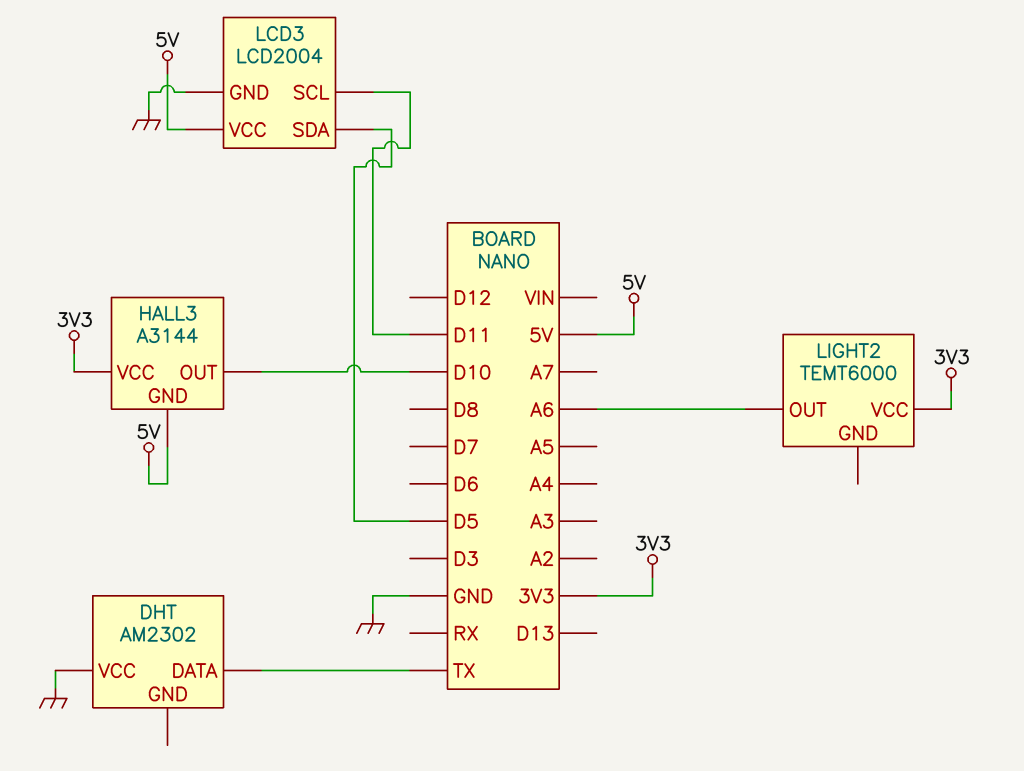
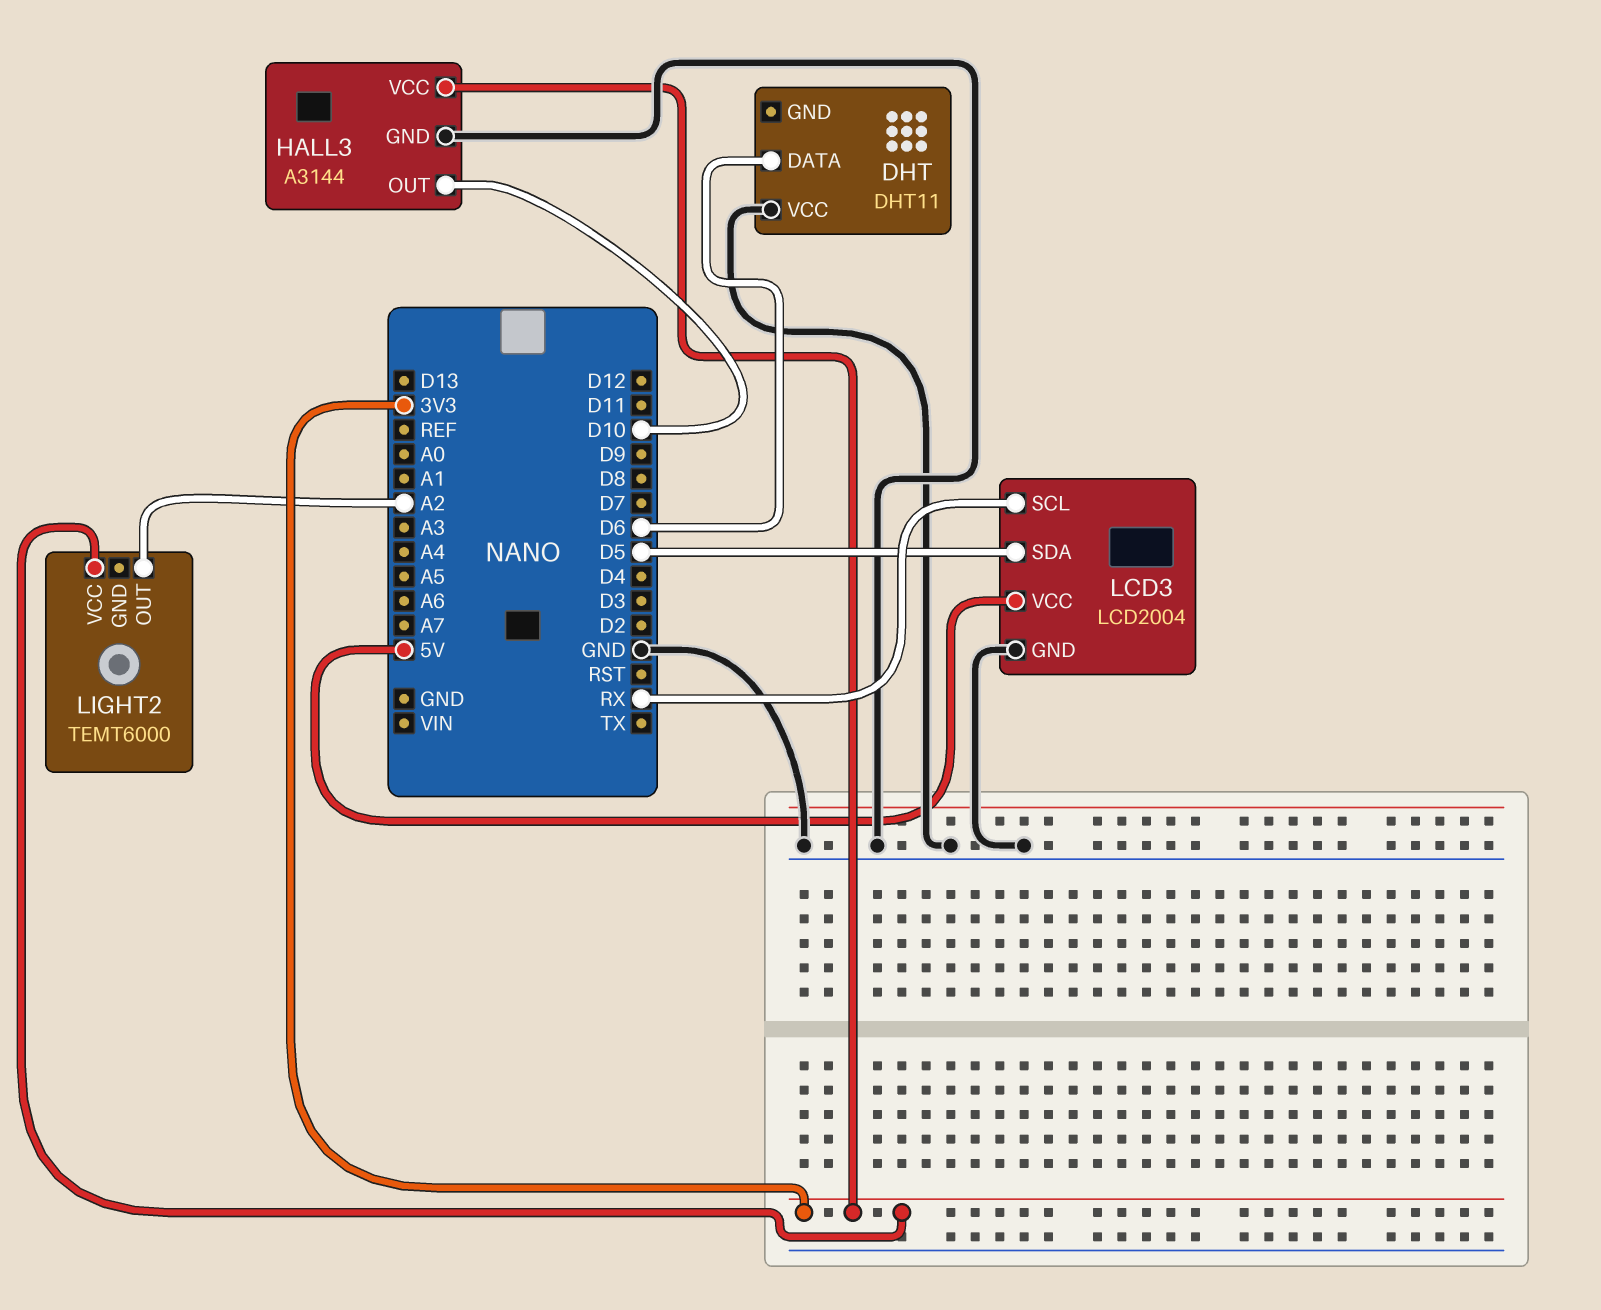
DHT: AM2302 -> DHT11
DHT pin DATA: TX -> D6
HALL3 pin GND: 5V -> GND
LCD3 pin SCL: D11 -> RX
LIGHT2 pin OUT: A6 -> A2

